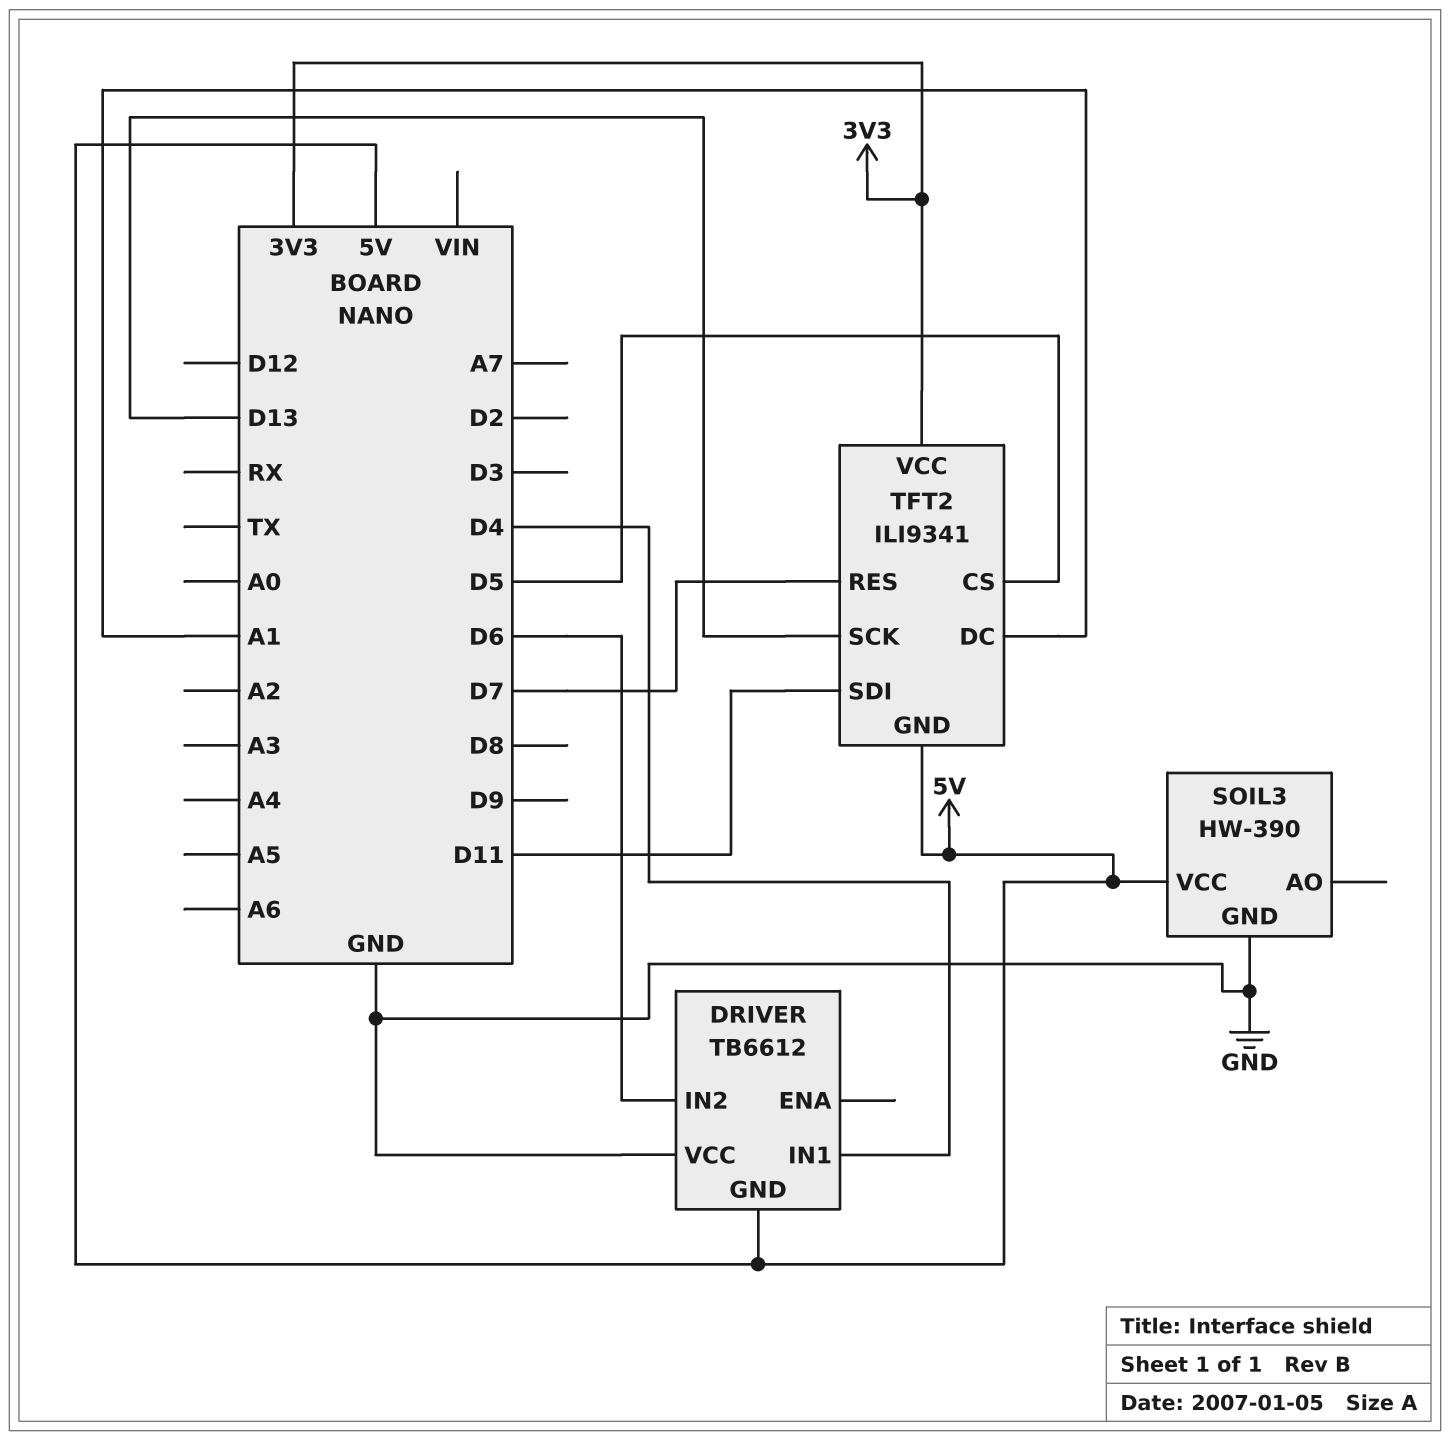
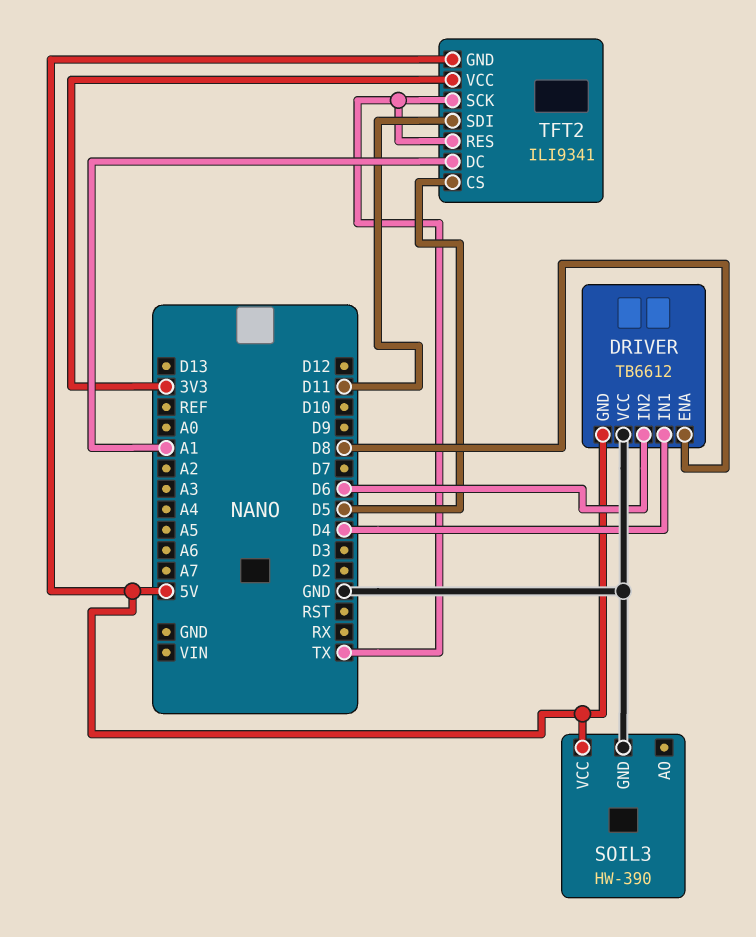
DRIVER pin ENA: none -> D8
TFT2 pin RES: D7 -> TX
TFT2 pin SCK: D13 -> TX

